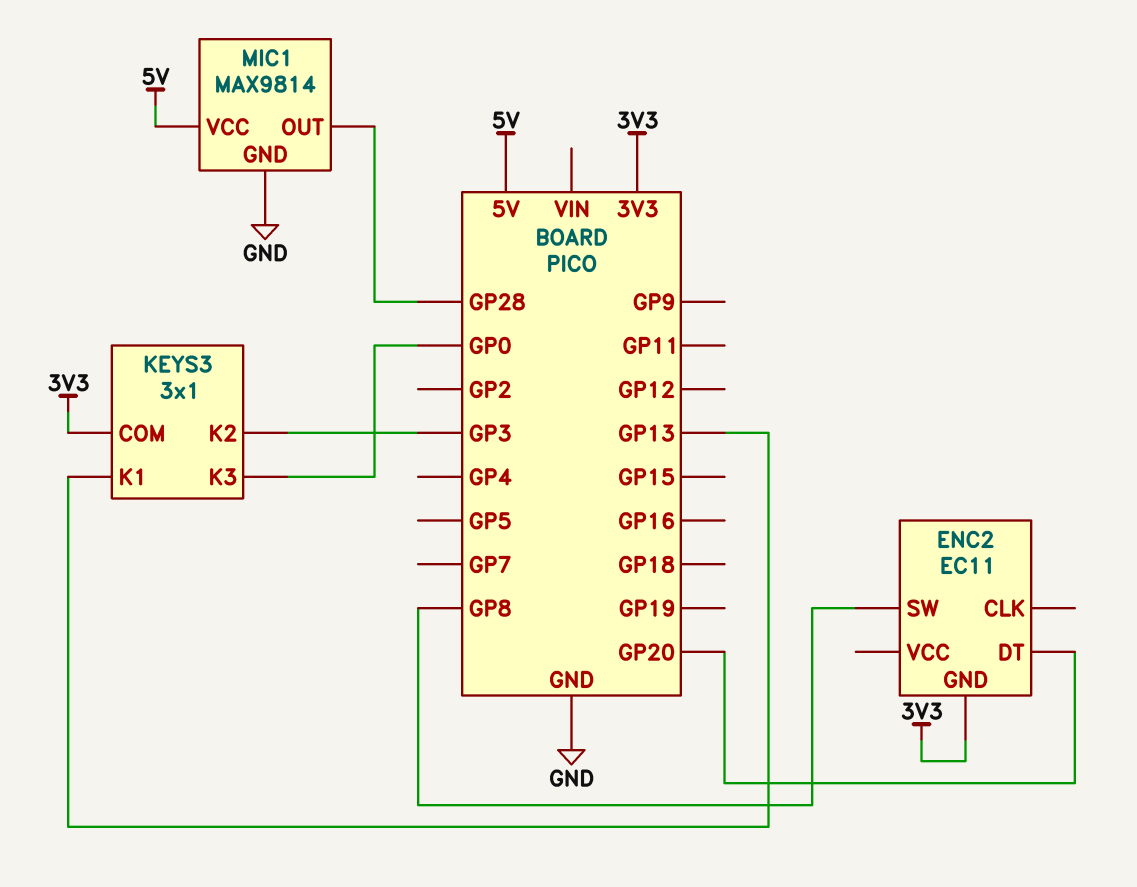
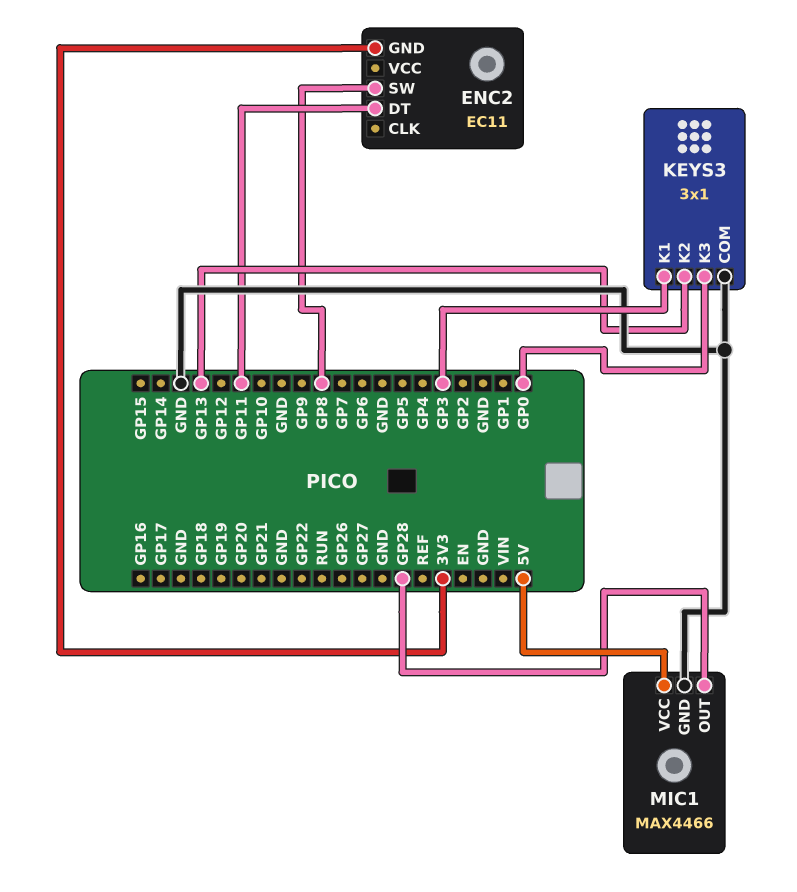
ENC2 pin DT: GP20 -> GP11
KEYS3 pin COM: 3V3 -> GND
KEYS3 pin K1: GP13 -> GP3
KEYS3 pin K2: GP3 -> GP13
MIC1: MAX9814 -> MAX4466

